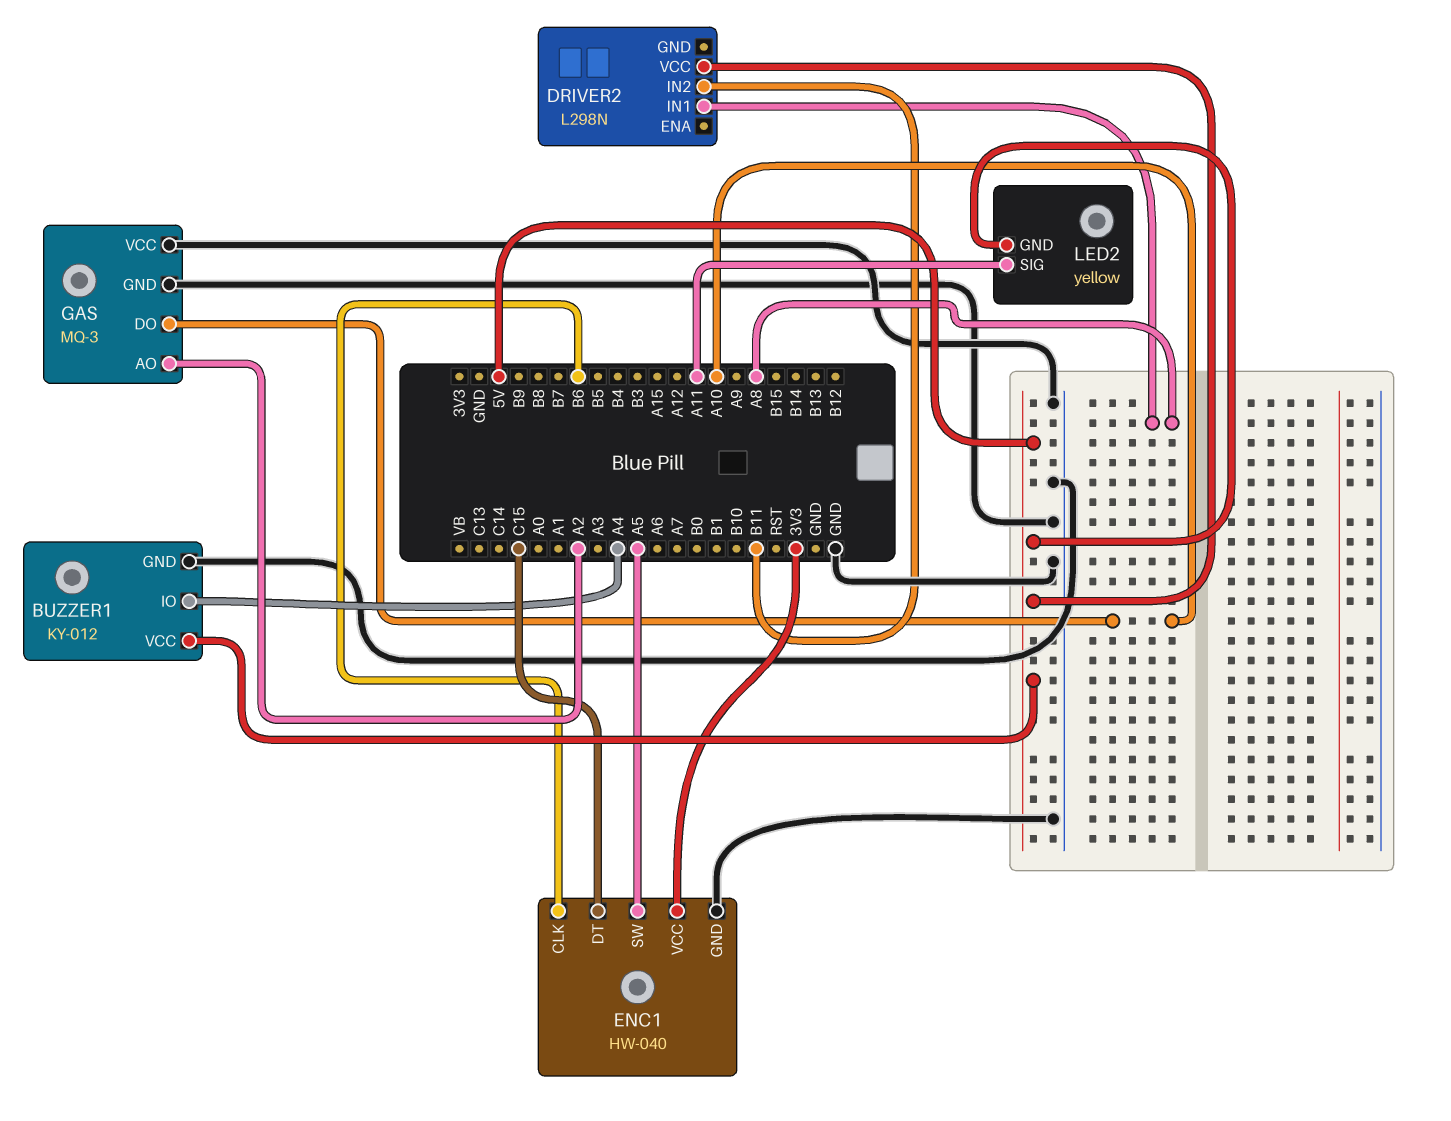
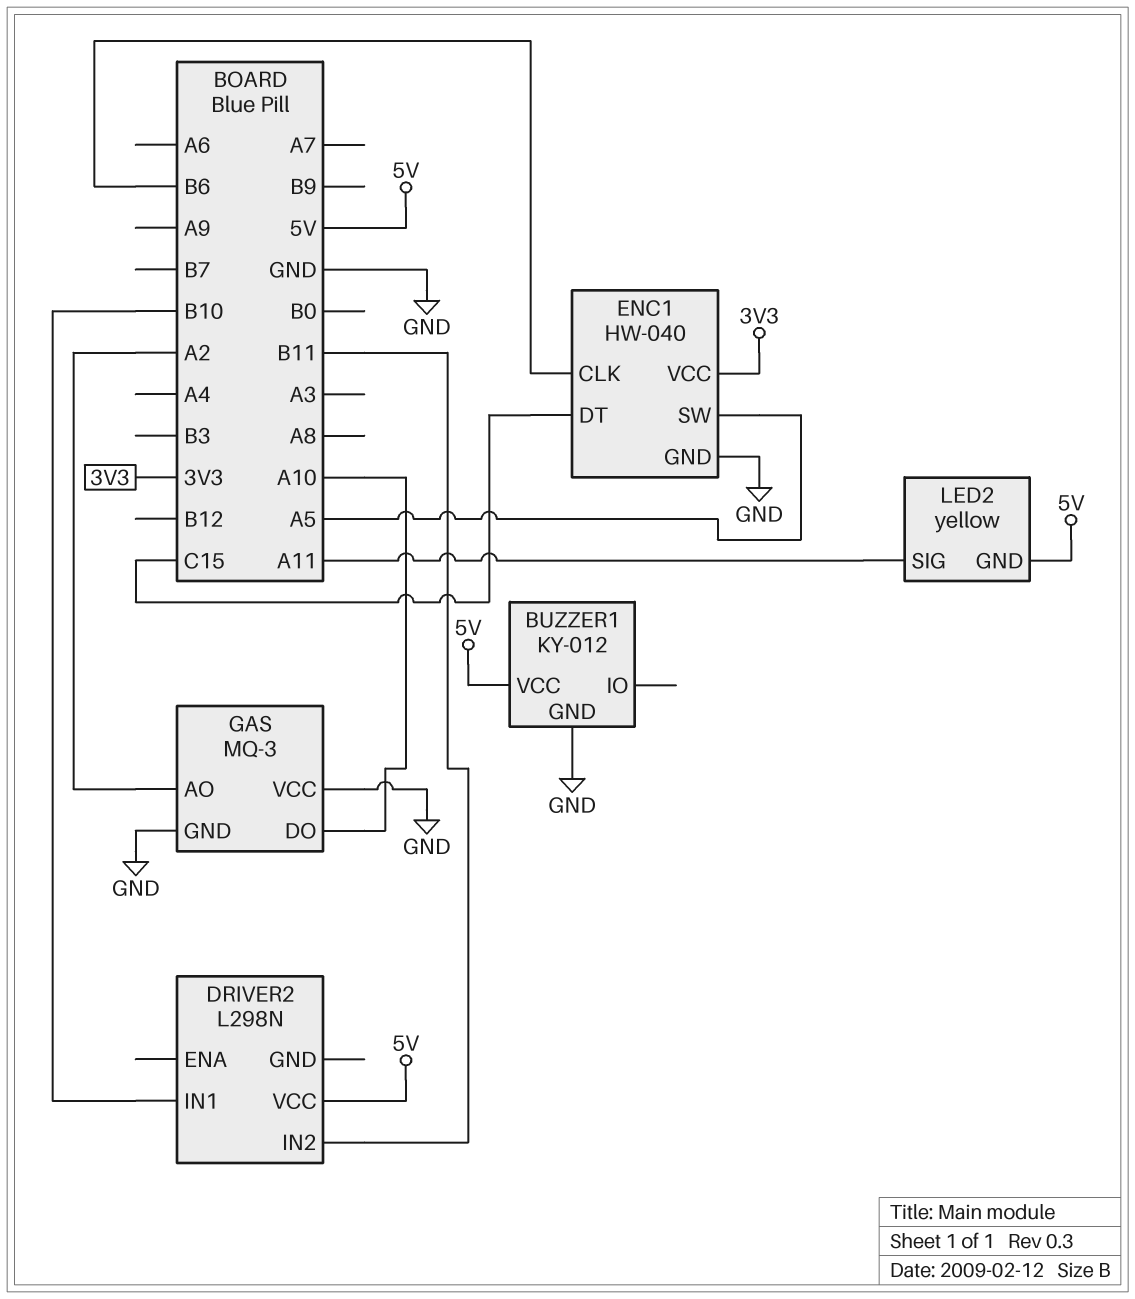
BUZZER1 pin IO: A4 -> none
DRIVER2 pin IN1: A8 -> B10

